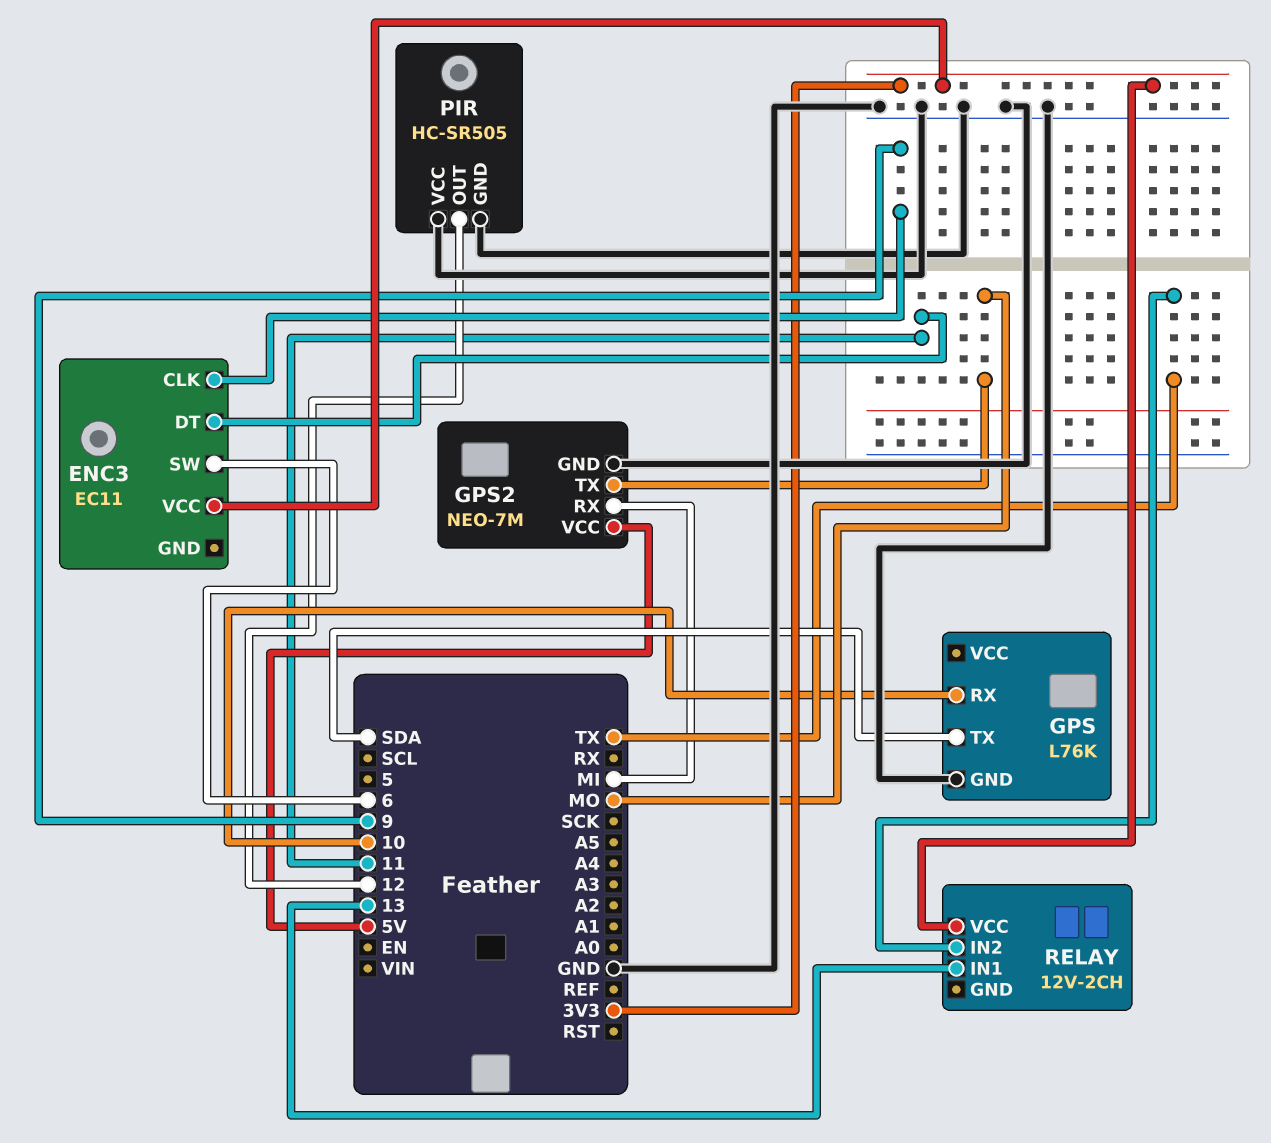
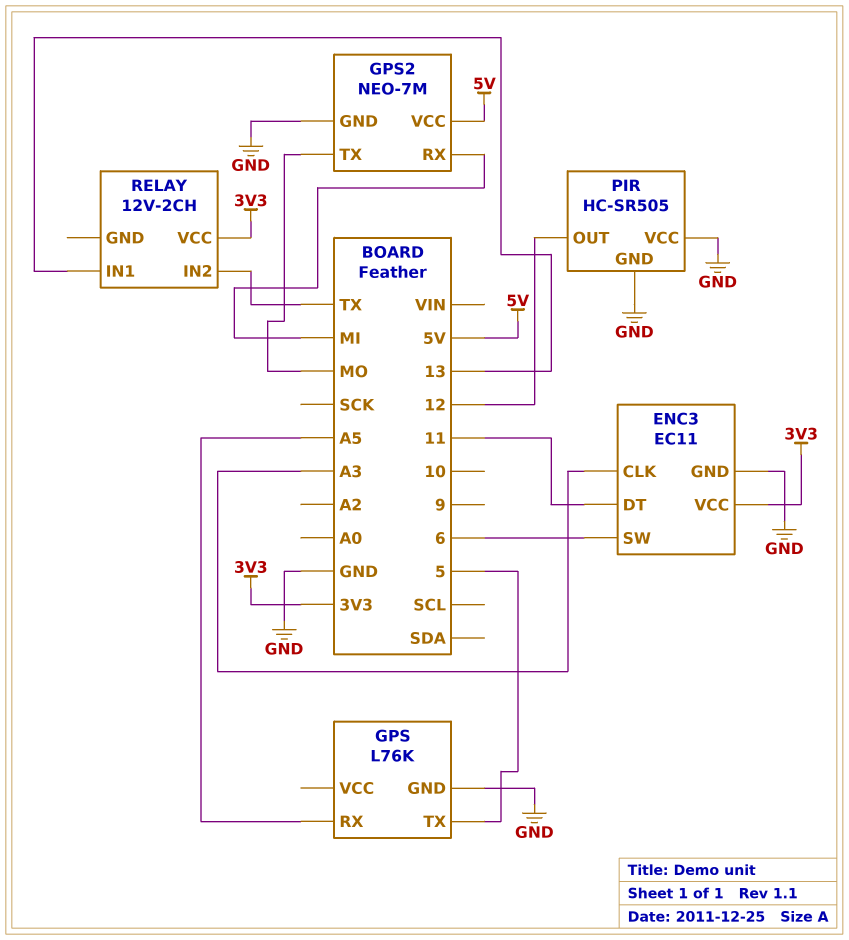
ENC3 pin CLK: 9 -> A3
ENC3 pin GND: none -> GND
GPS pin RX: 10 -> A5
GPS pin TX: SDA -> 5

